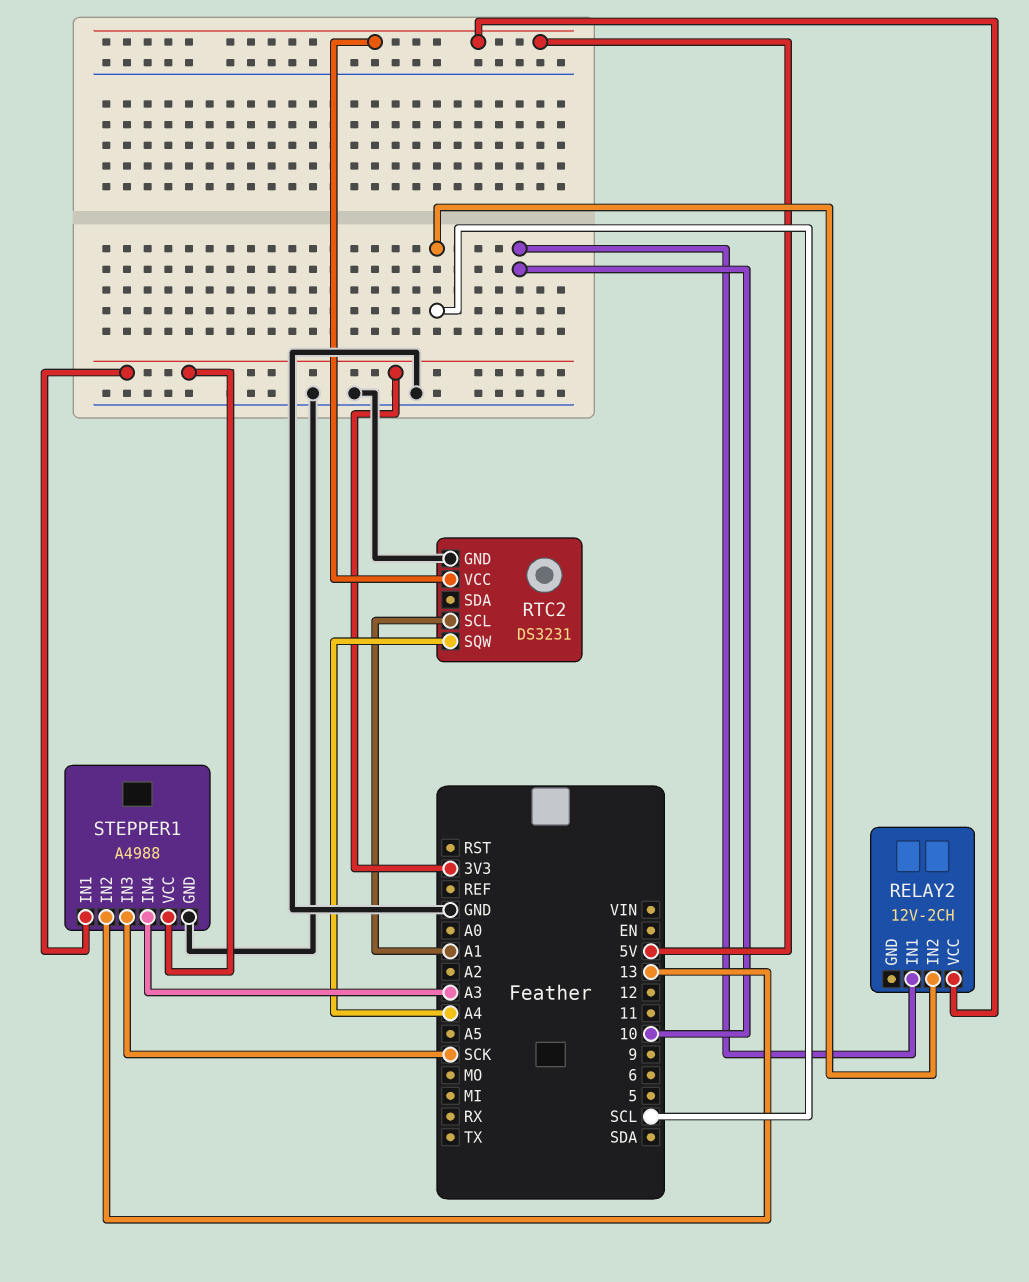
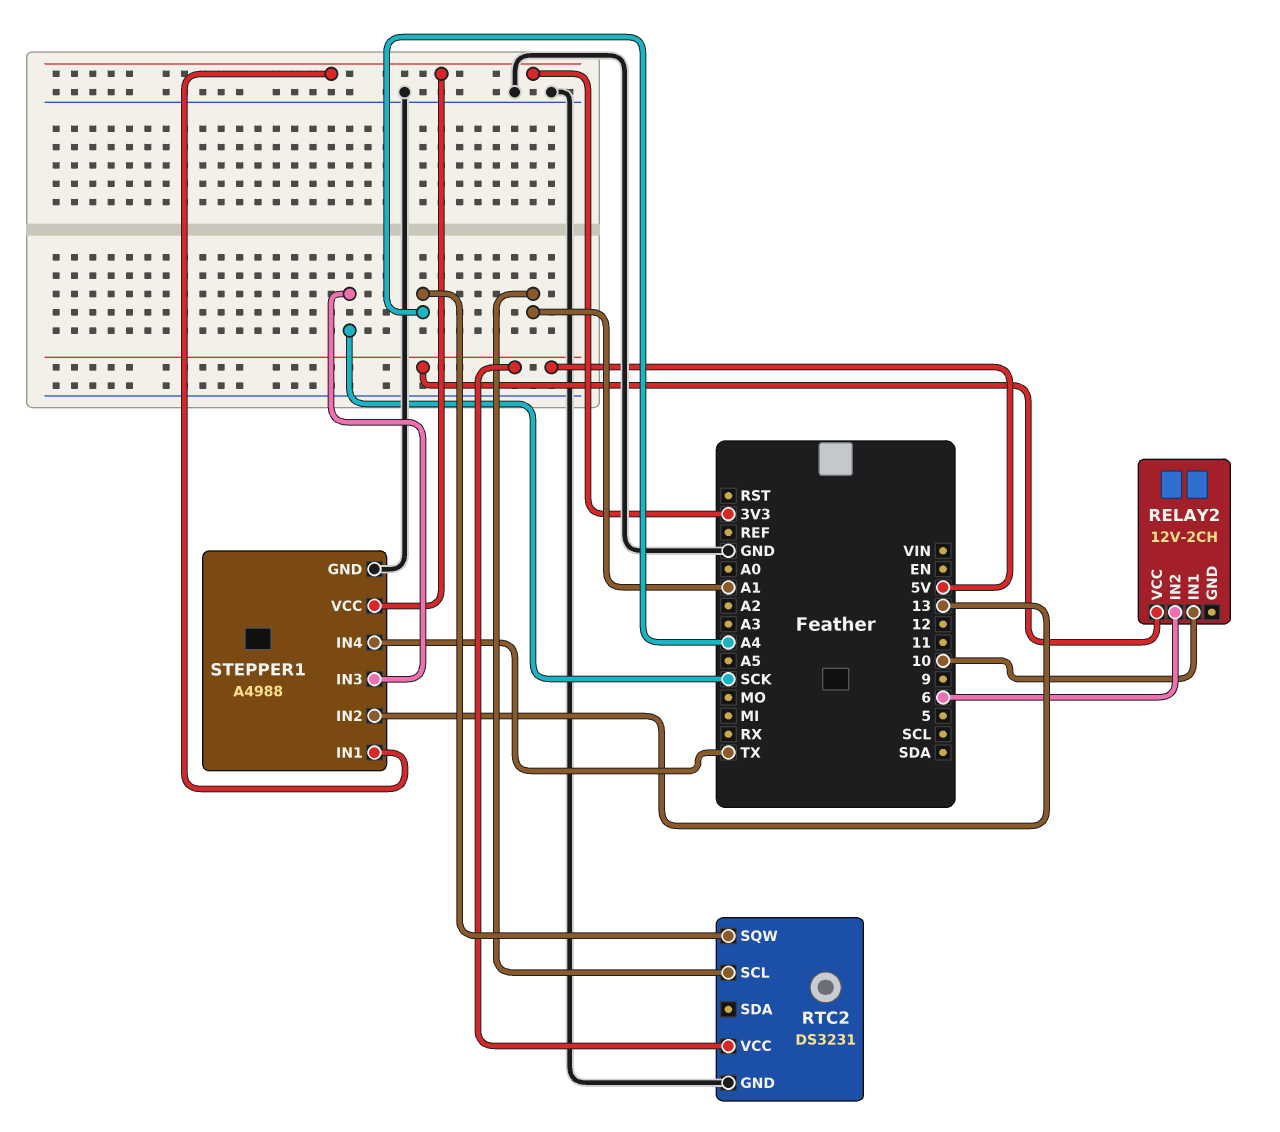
RELAY2 pin IN2: SCL -> 6
STEPPER1 pin IN4: A3 -> TX

